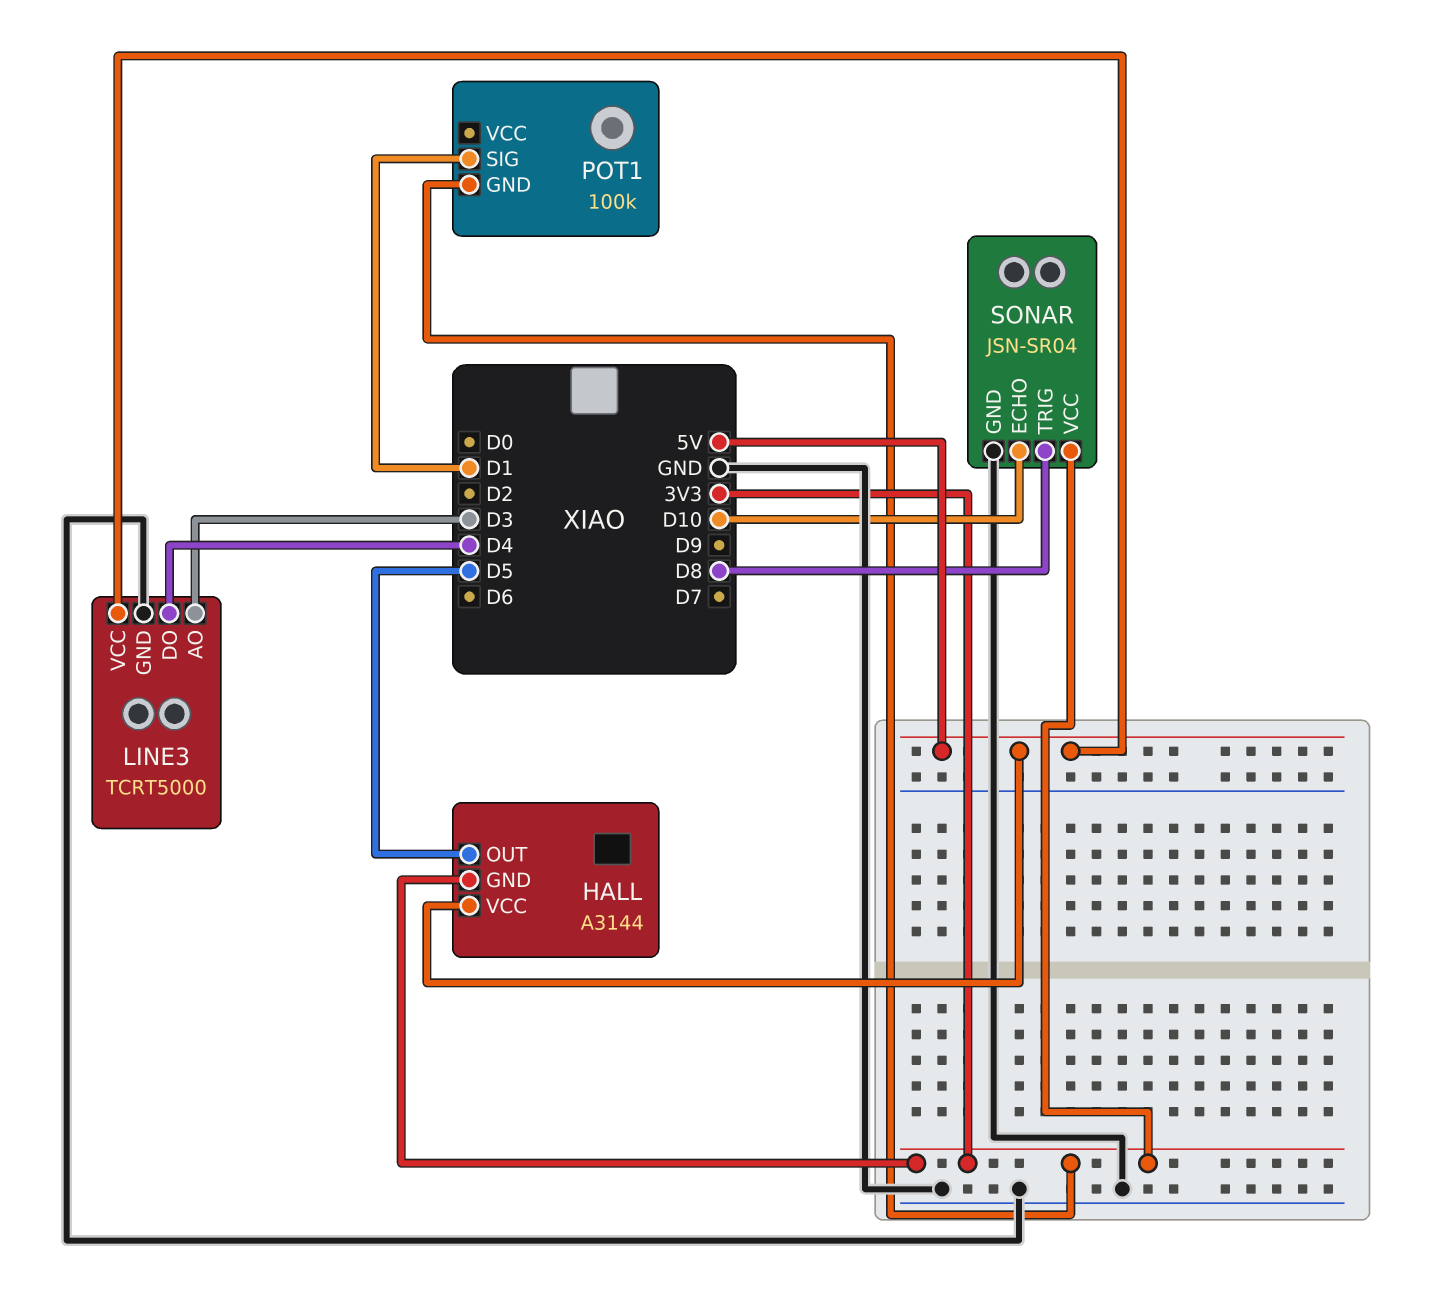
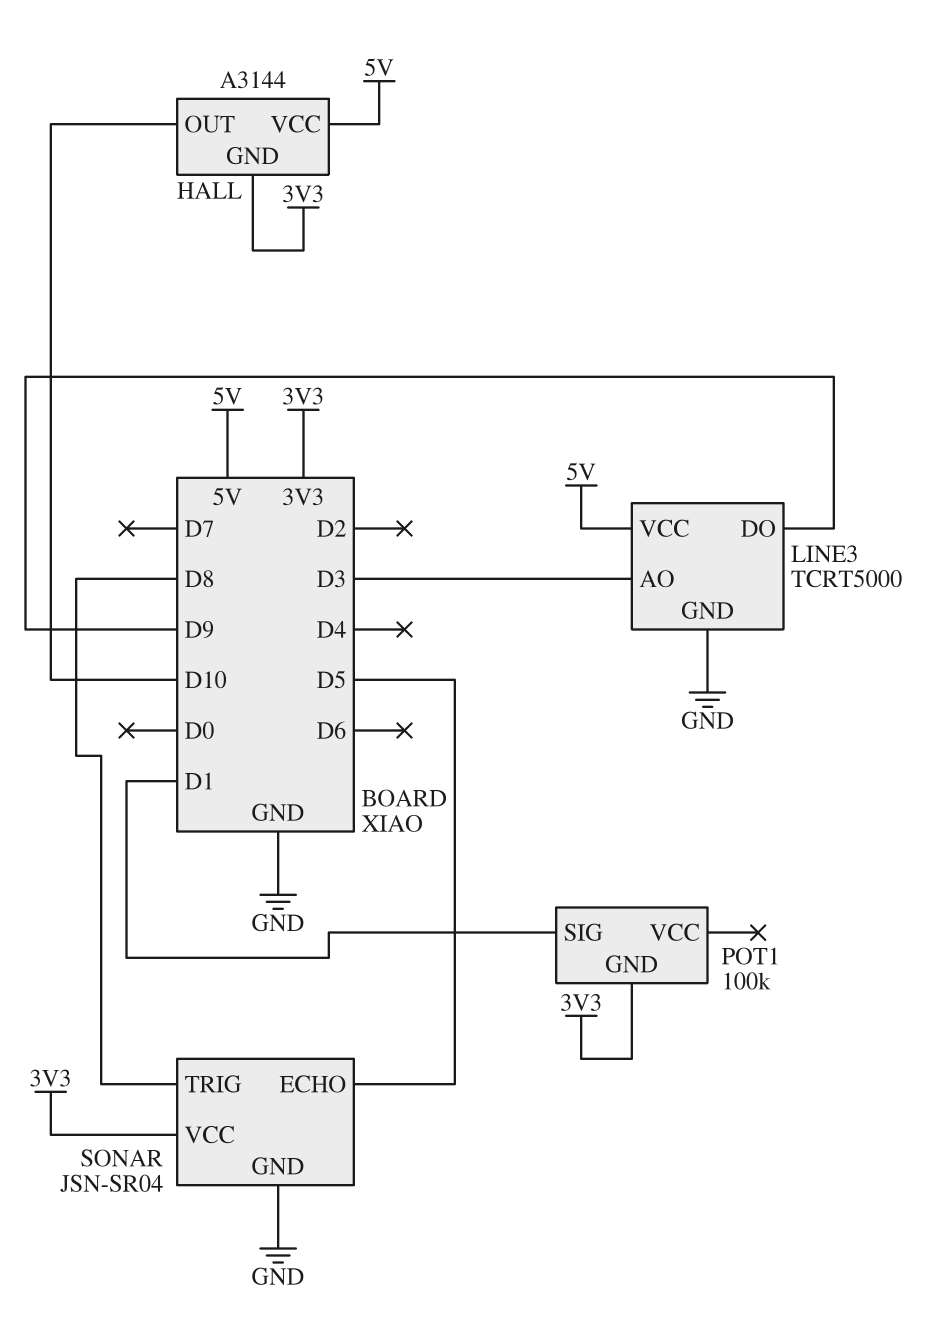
HALL pin OUT: D5 -> D10
LINE3 pin DO: D4 -> D9
SONAR pin ECHO: D10 -> D5

